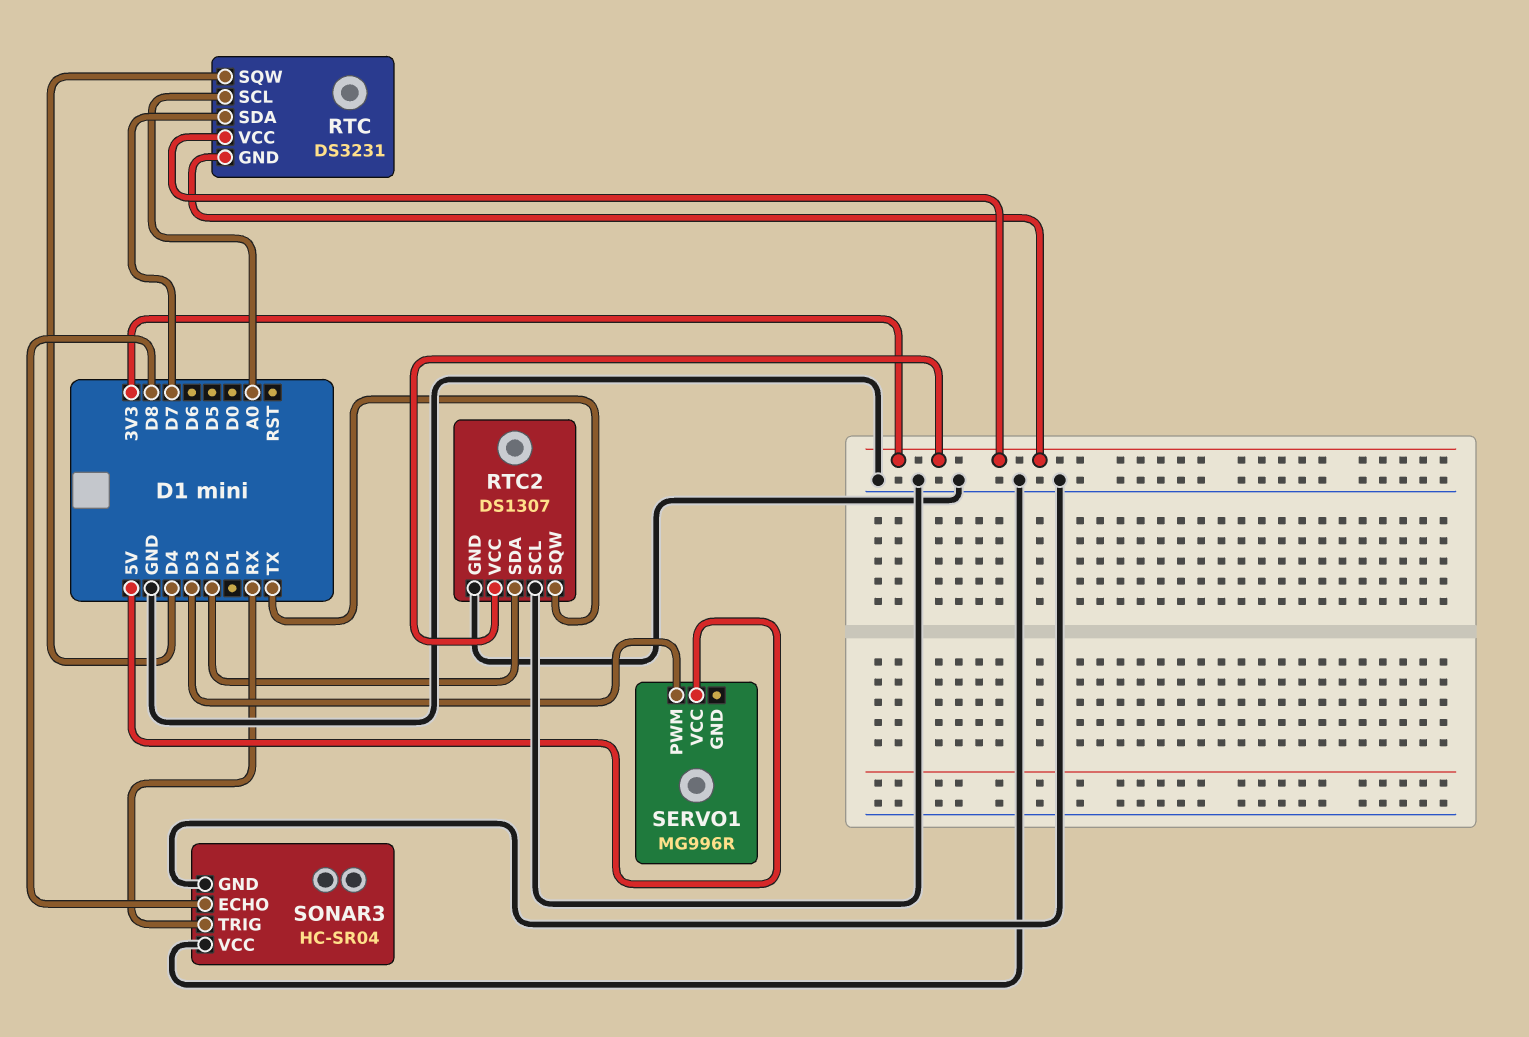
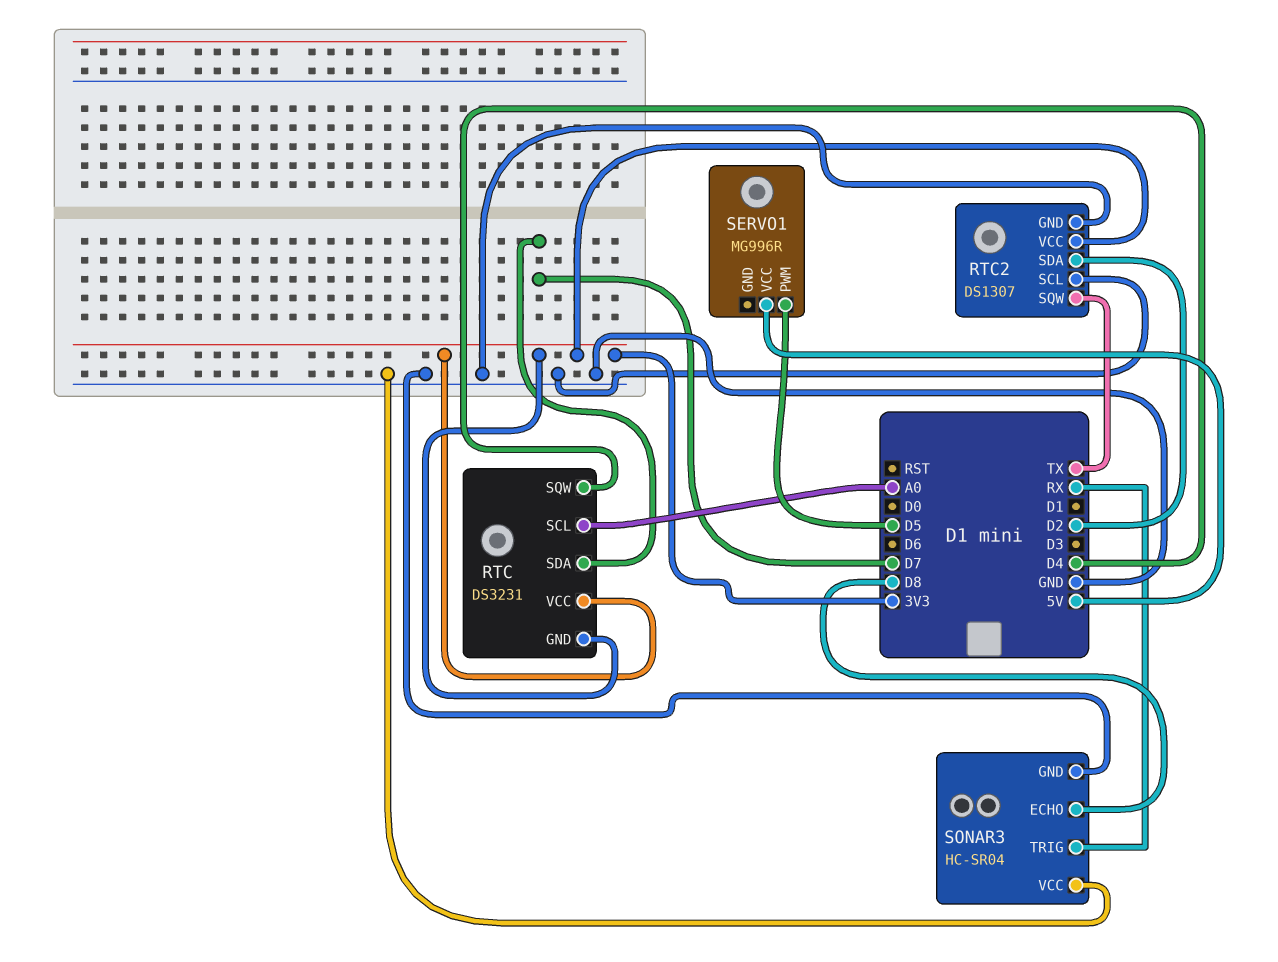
SERVO1 pin PWM: D3 -> D5

